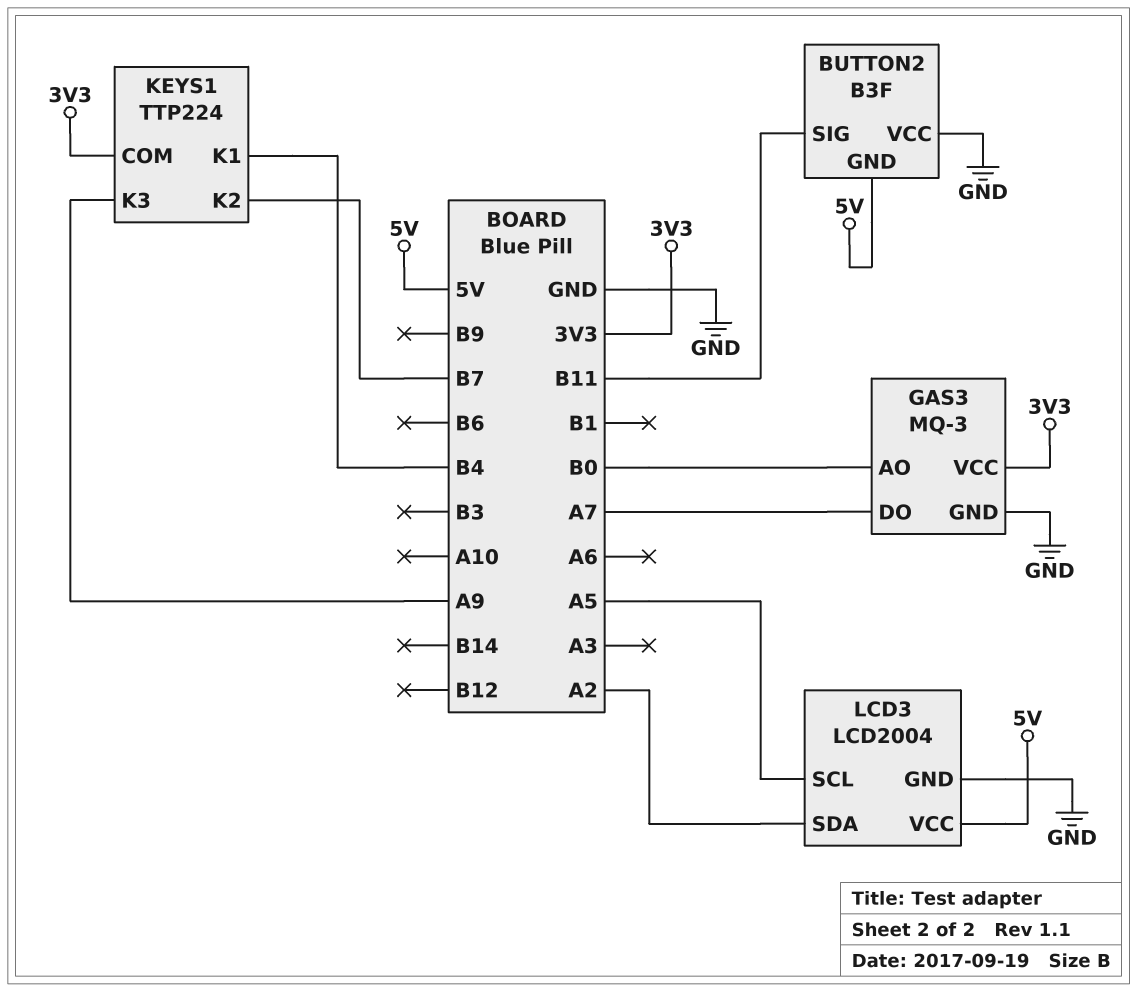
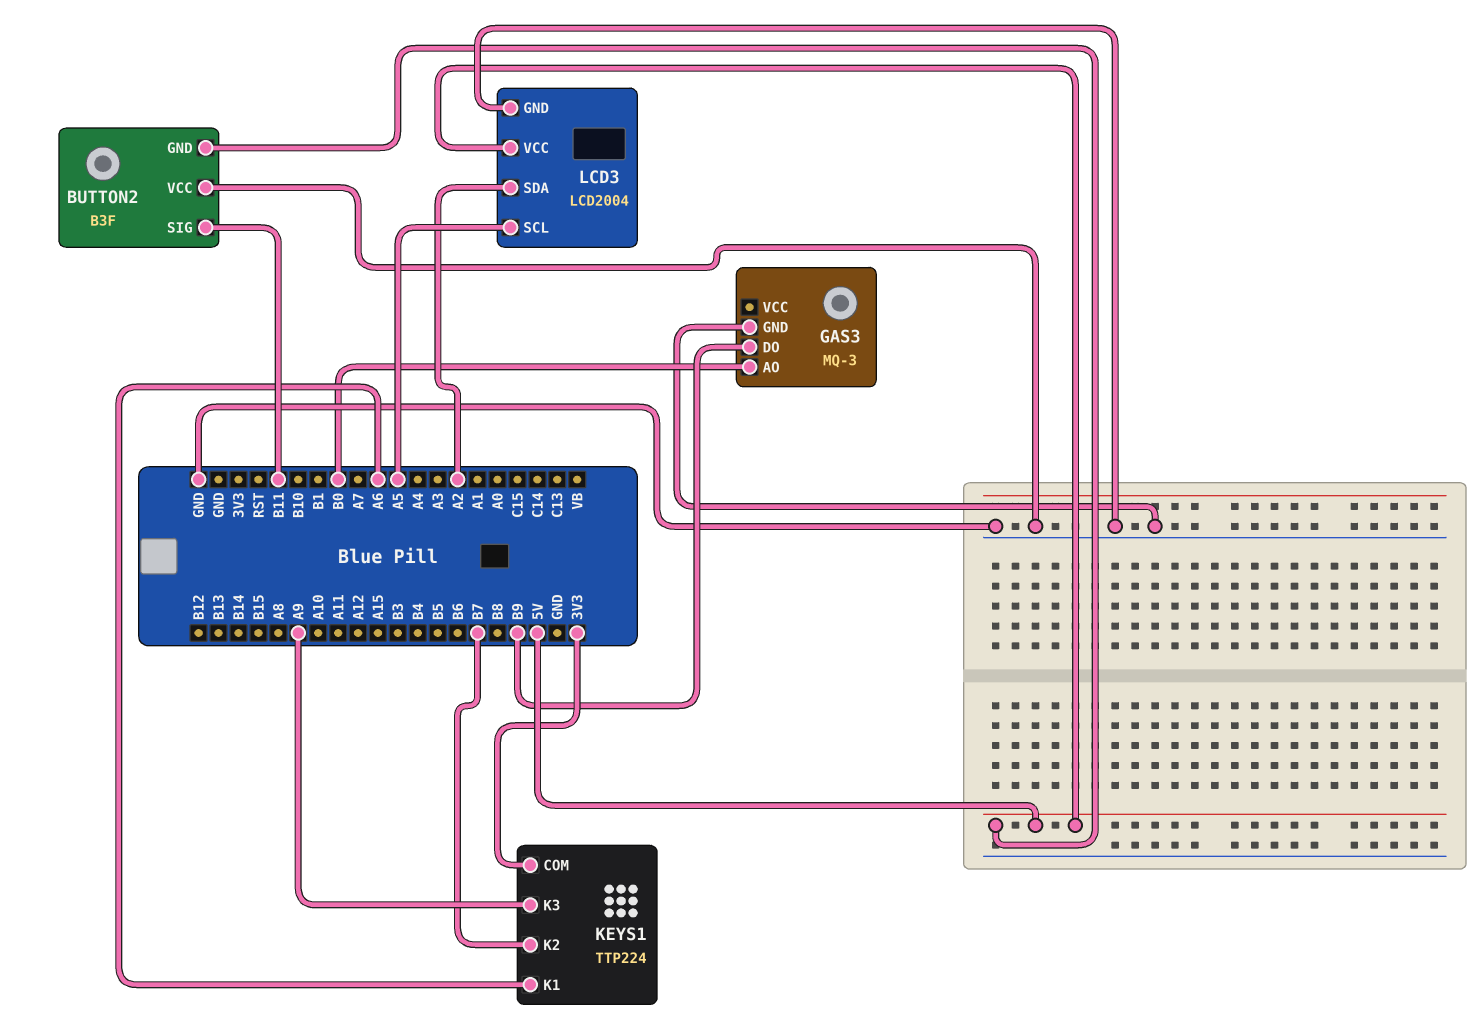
GAS3 pin DO: A7 -> B9
GAS3 pin VCC: 3V3 -> none
KEYS1 pin K1: B4 -> A6

